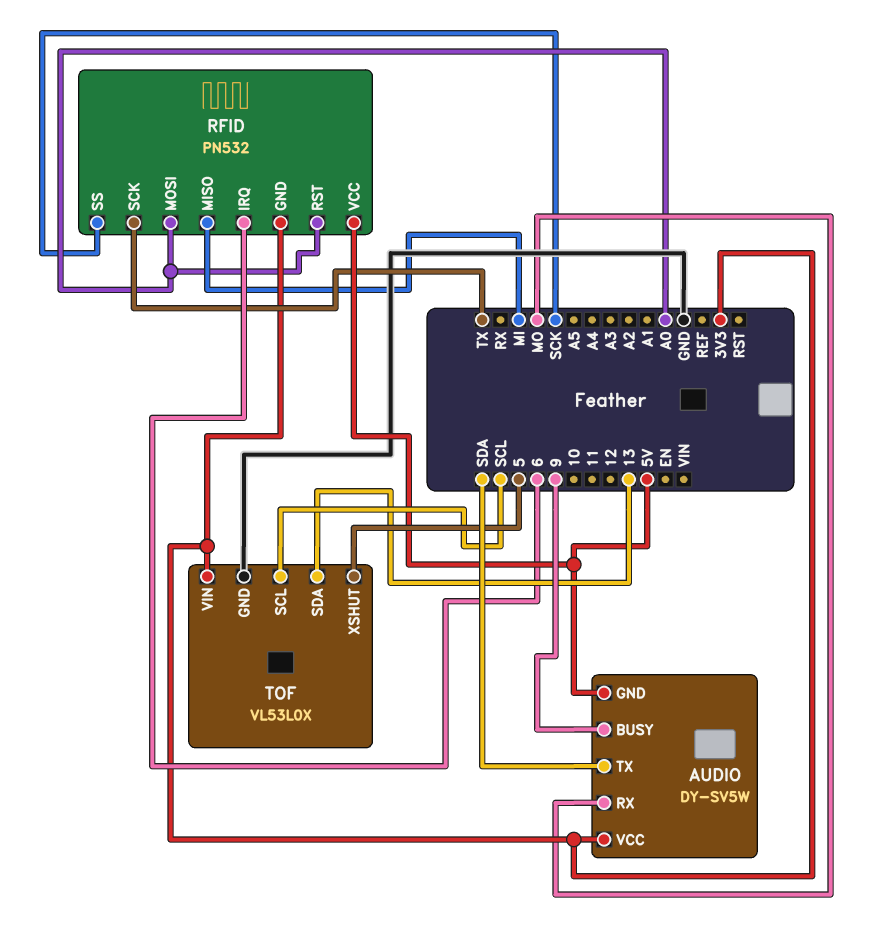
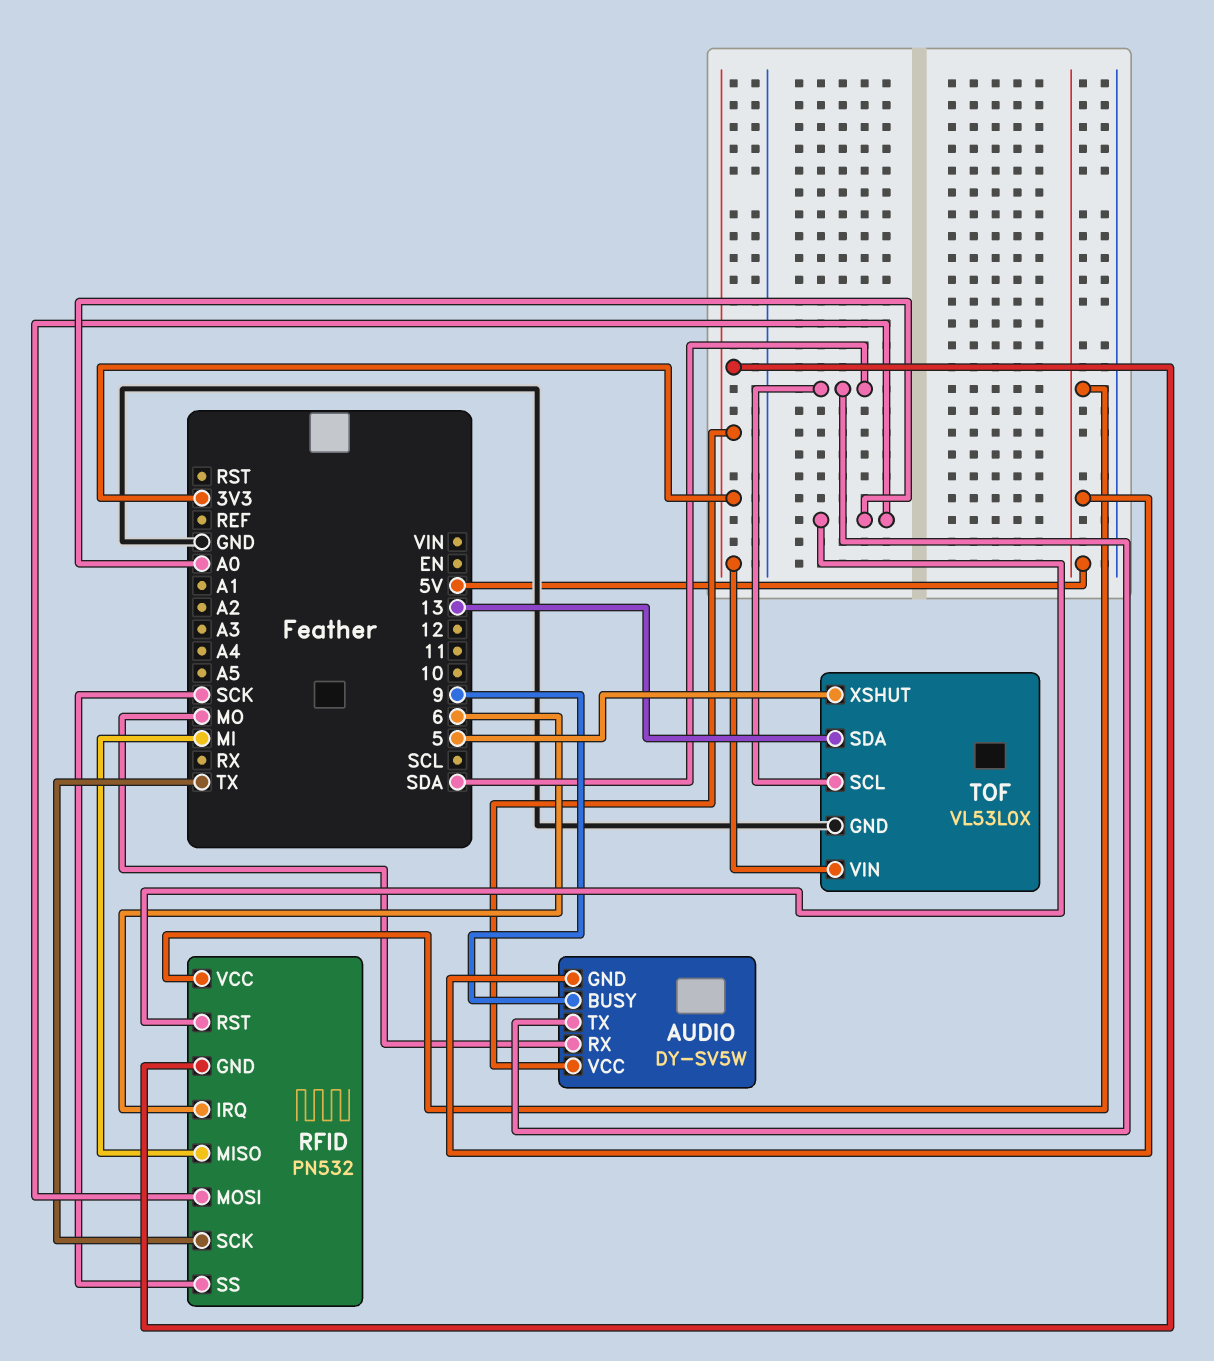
TOF pin SCL: SCL -> SDA

